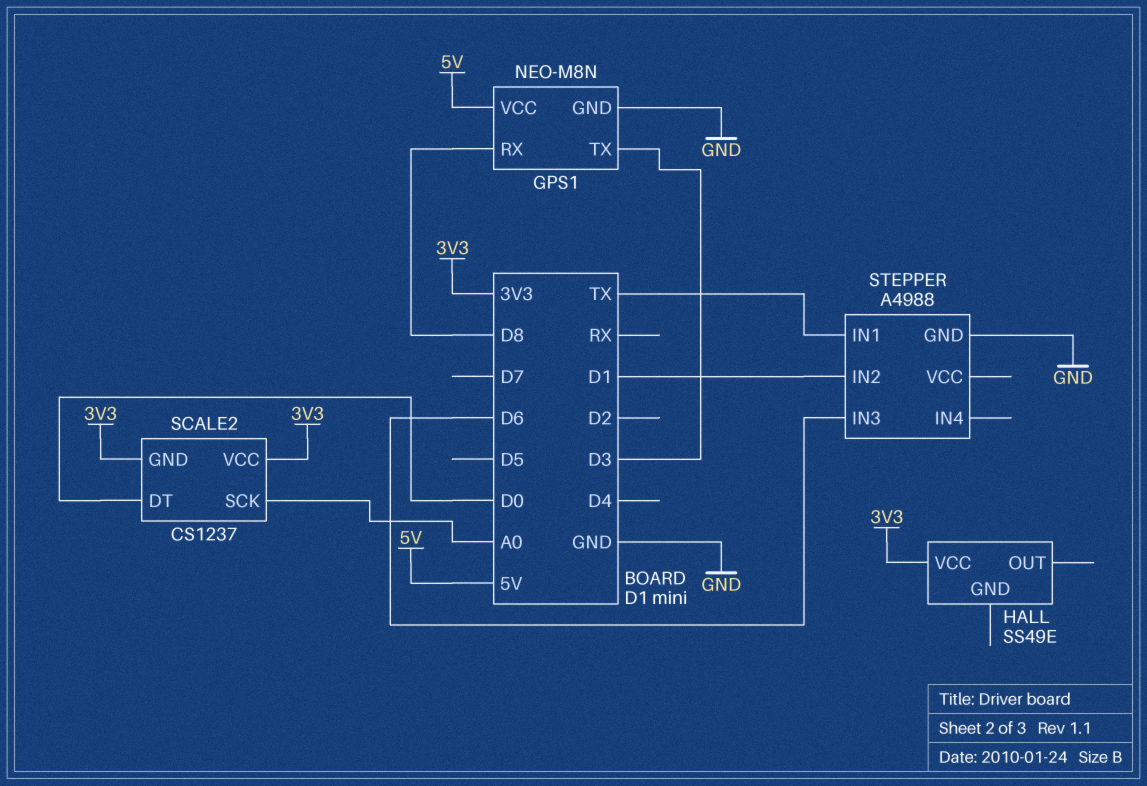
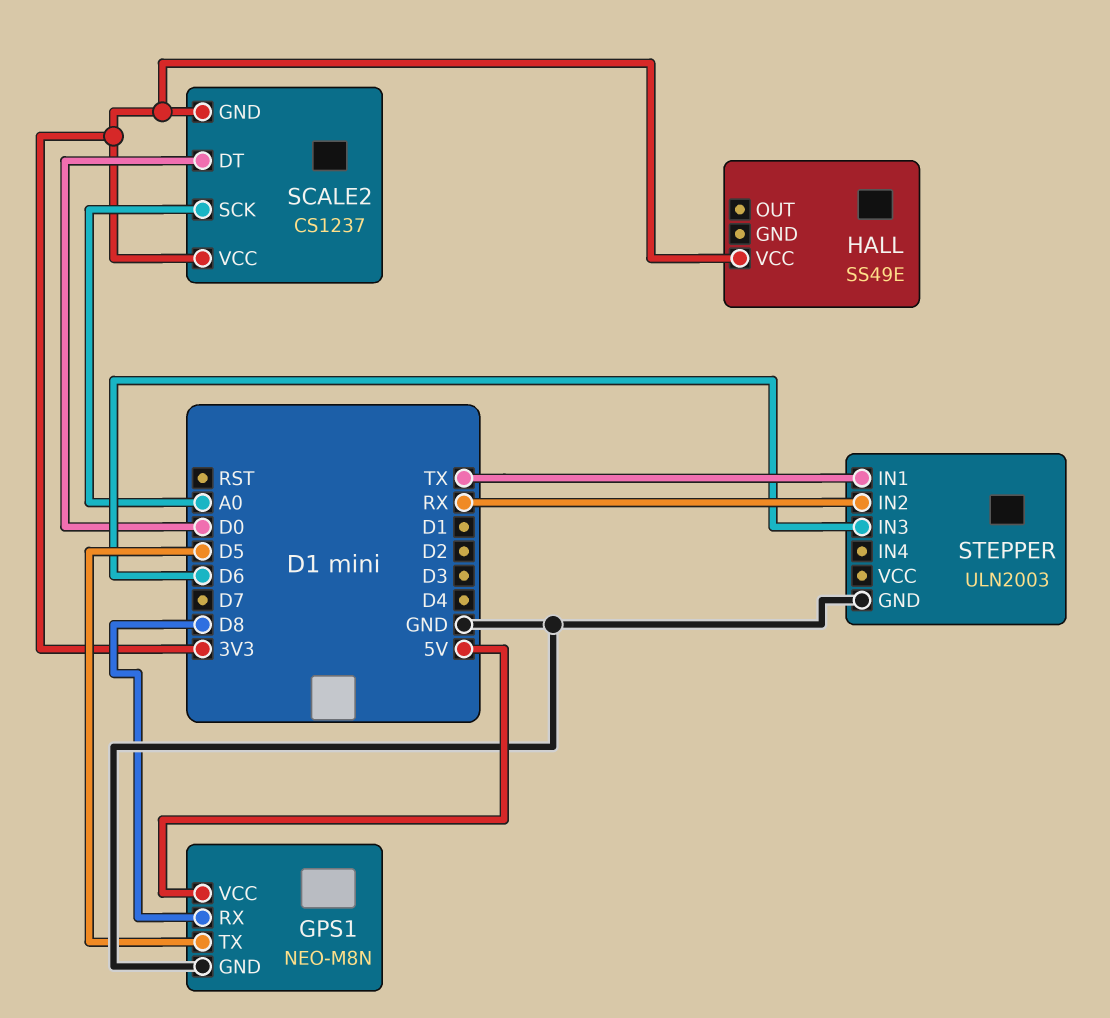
GPS1 pin TX: D3 -> D5
STEPPER: A4988 -> ULN2003
STEPPER pin IN2: D1 -> RX

